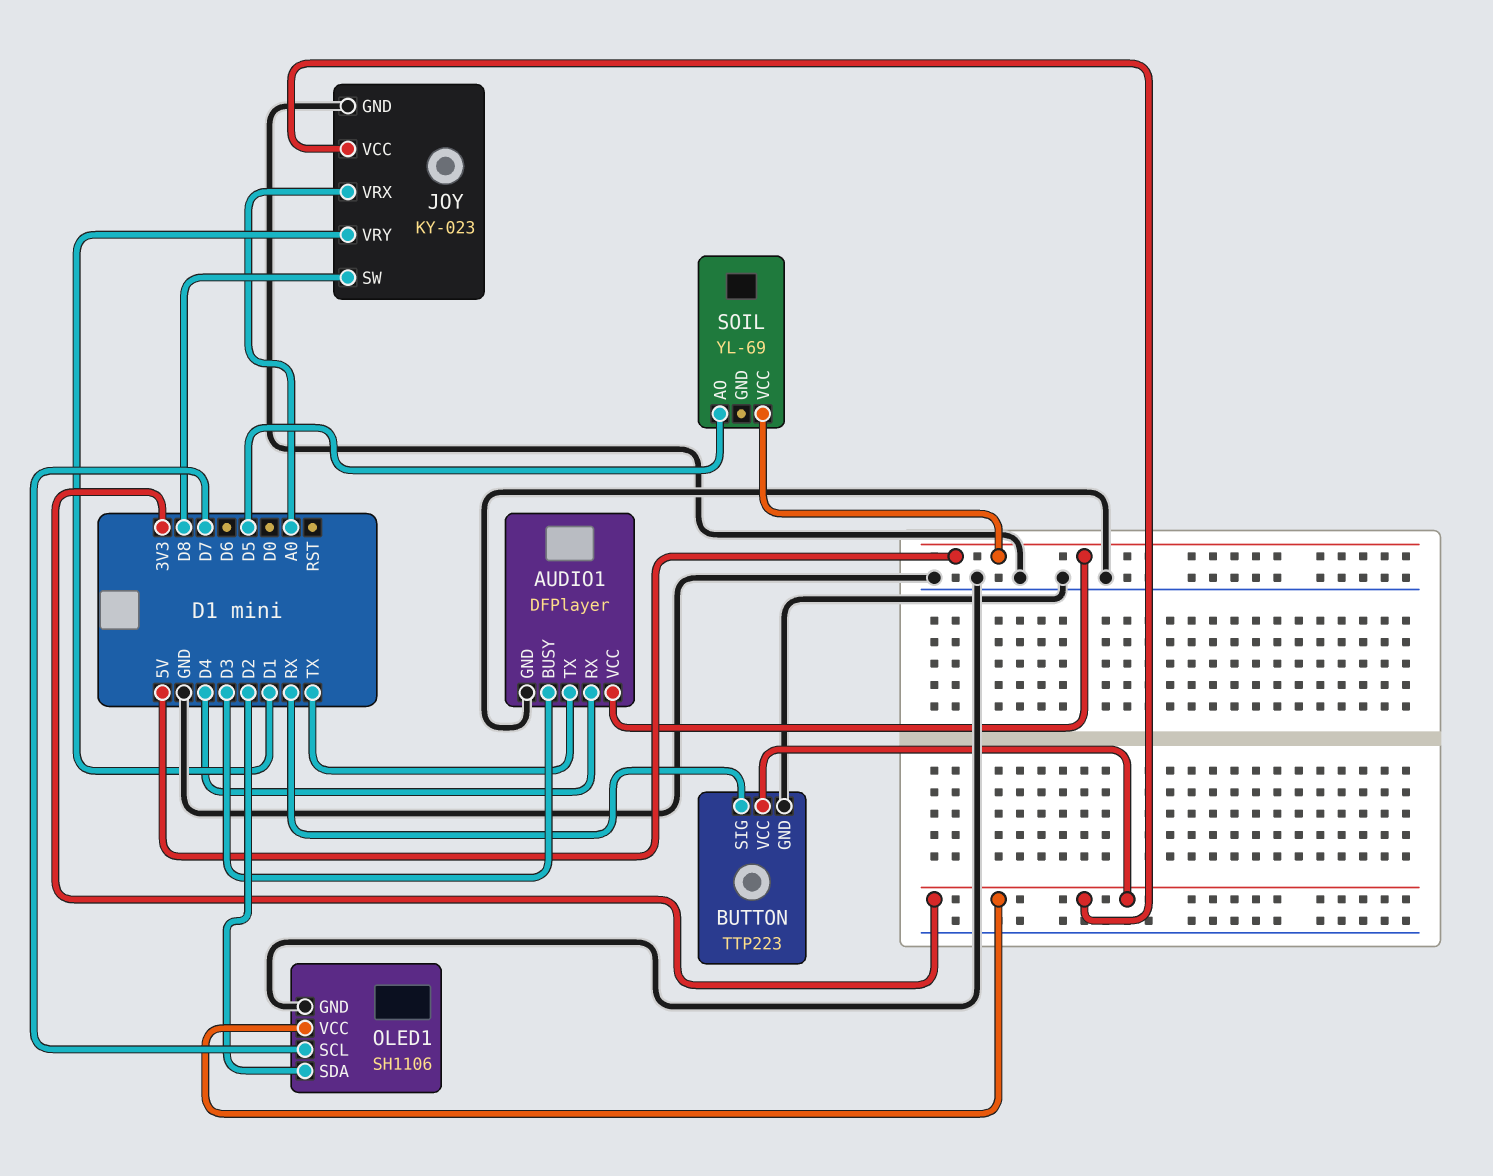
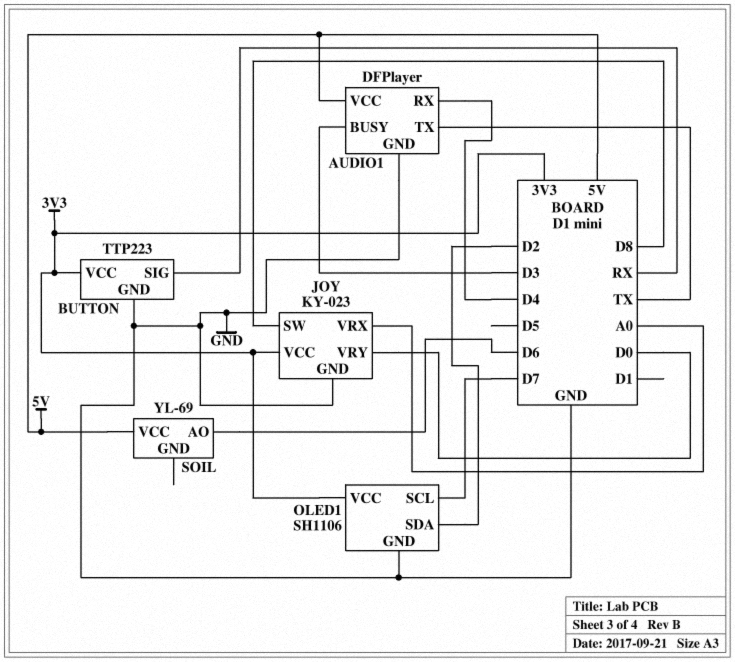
JOY pin VRY: D1 -> D0
SOIL pin AO: D5 -> D6

